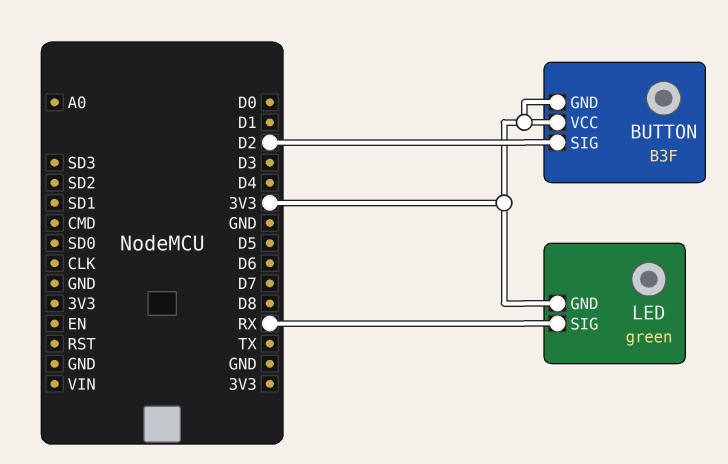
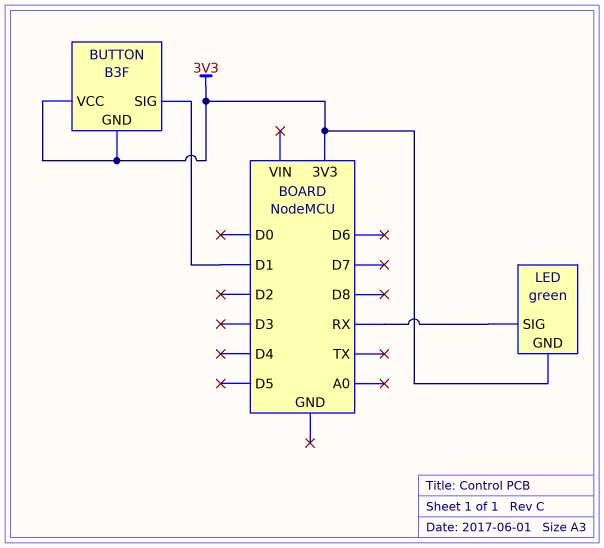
BUTTON pin SIG: D2 -> D1

